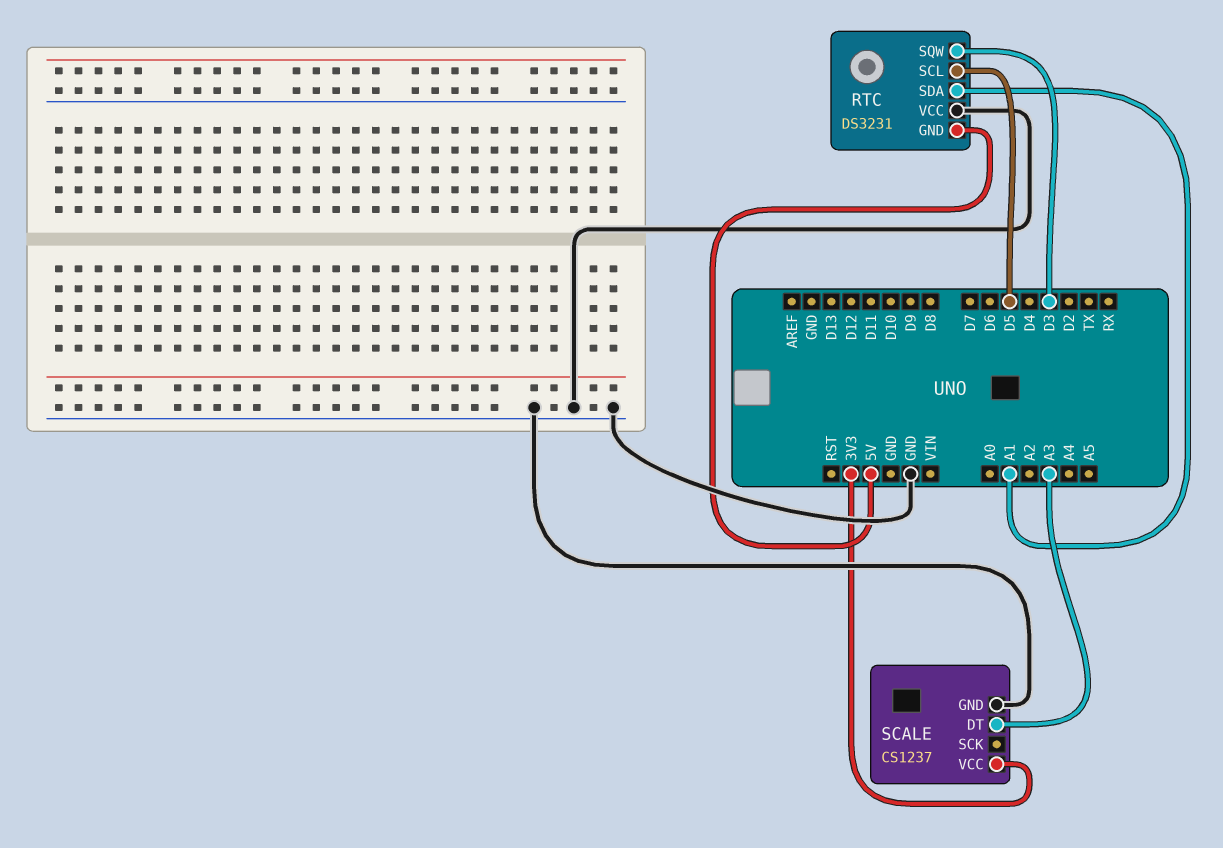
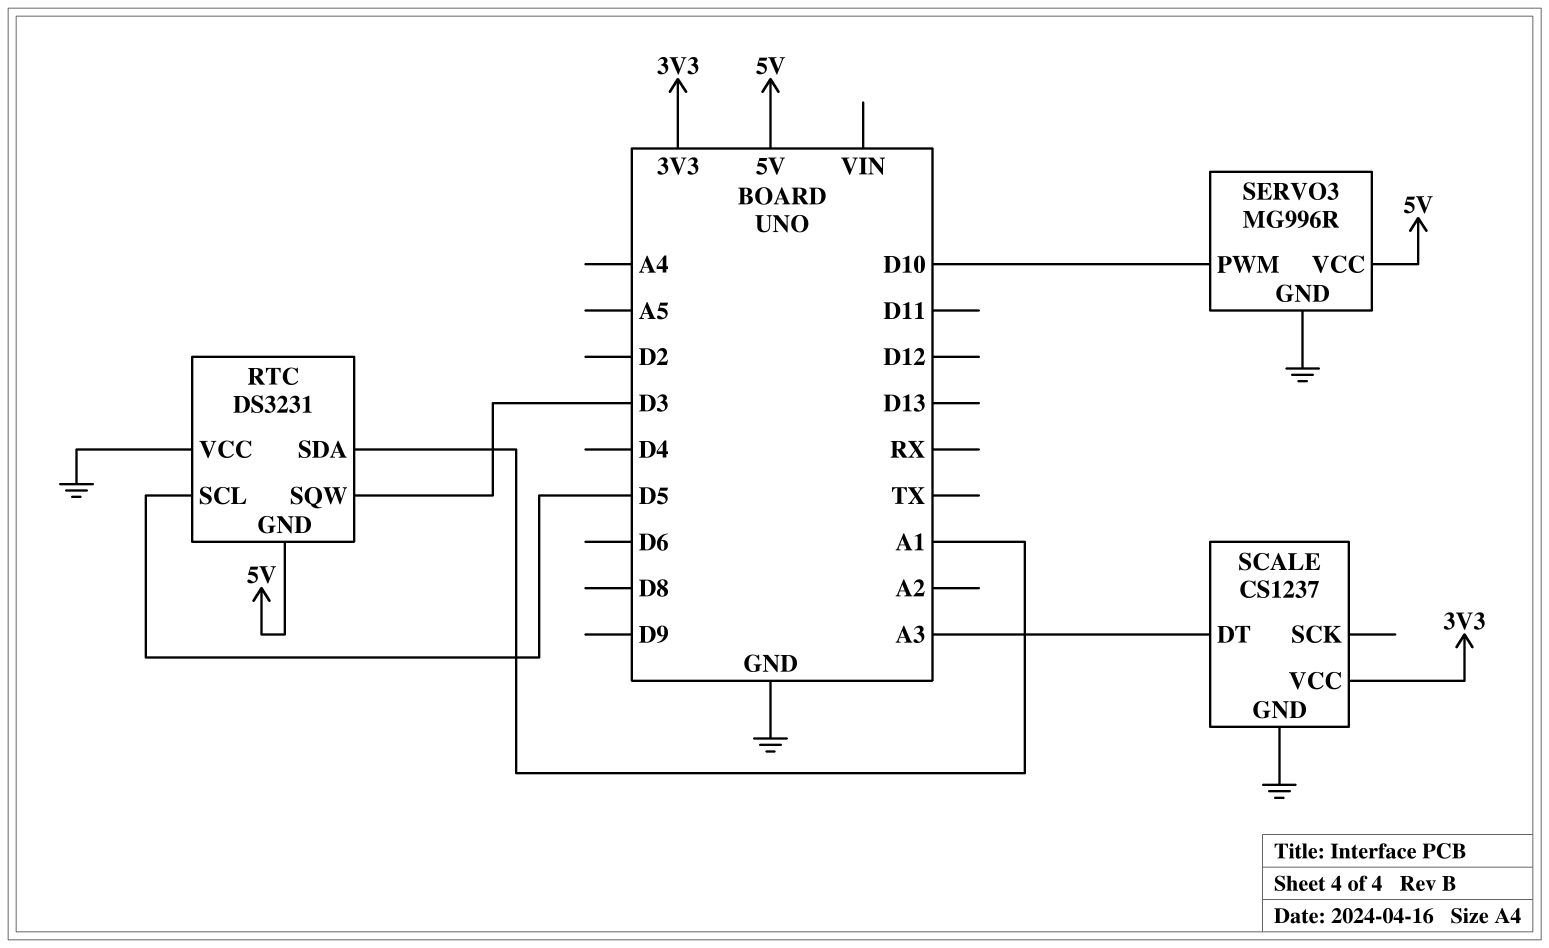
SERVO3: none -> MG996R
SERVO3 pin GND: none -> GND
SERVO3 pin PWM: none -> D10
SERVO3 pin VCC: none -> 5V

